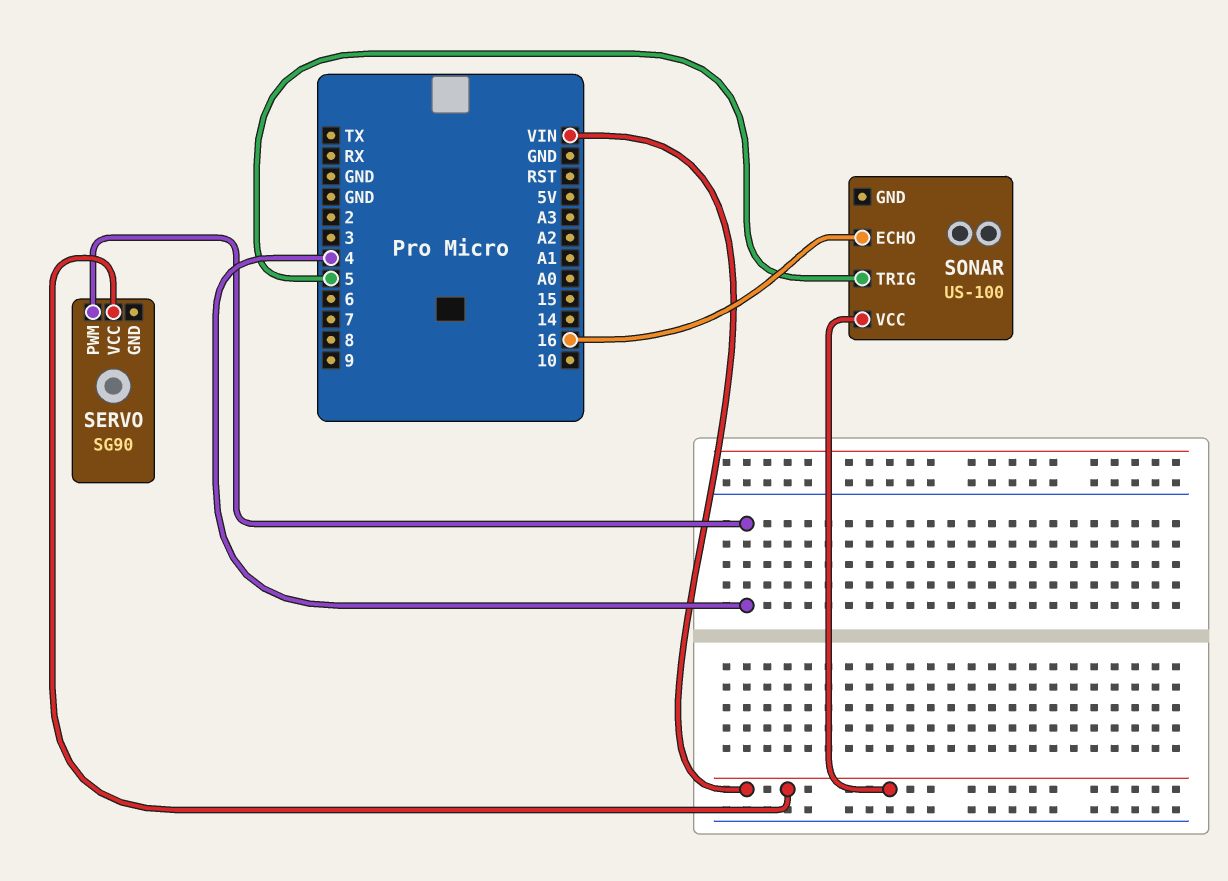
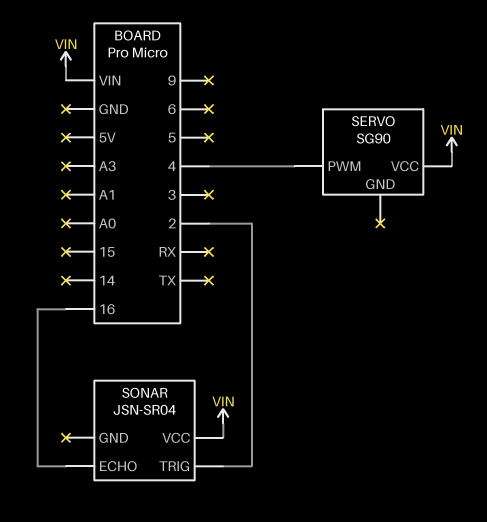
SONAR: US-100 -> JSN-SR04
SONAR pin TRIG: 5 -> 2

